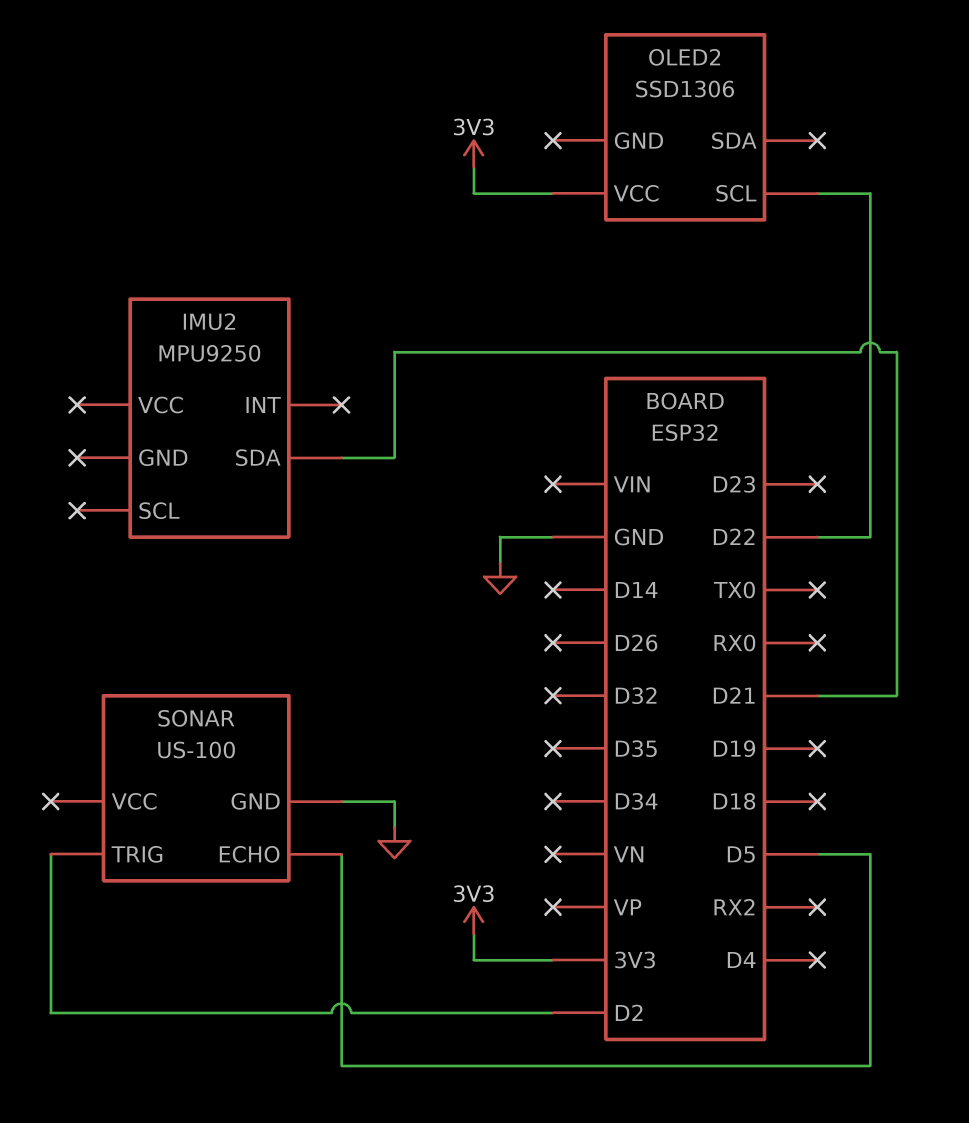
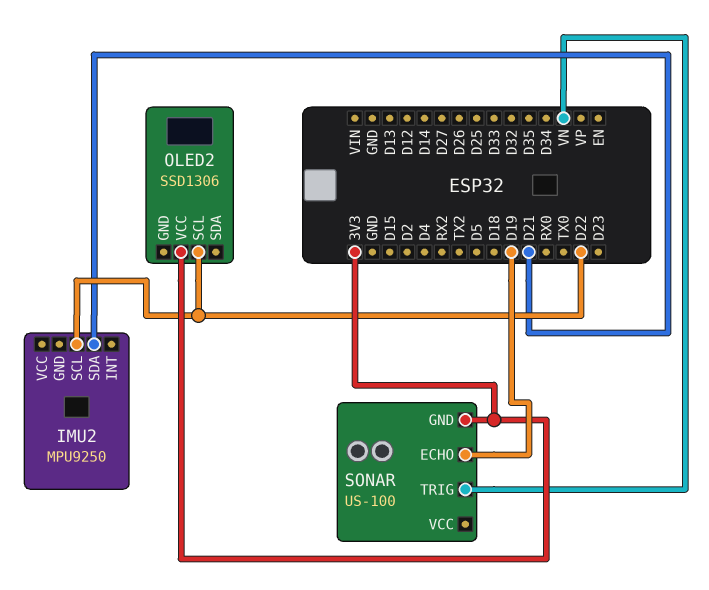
IMU2 pin SCL: none -> D22
SONAR pin ECHO: D5 -> D19
SONAR pin GND: GND -> 3V3
SONAR pin TRIG: D2 -> VN

